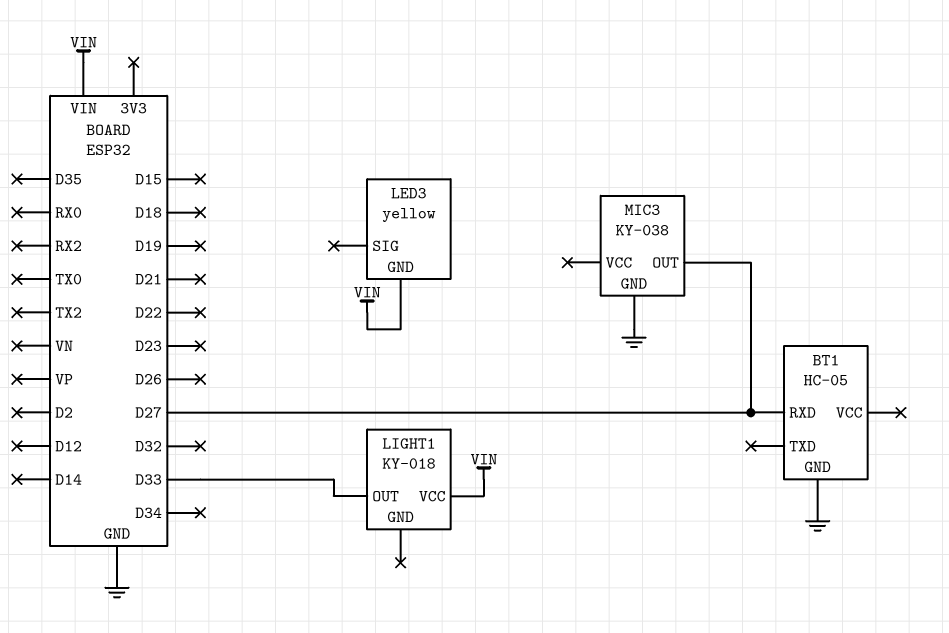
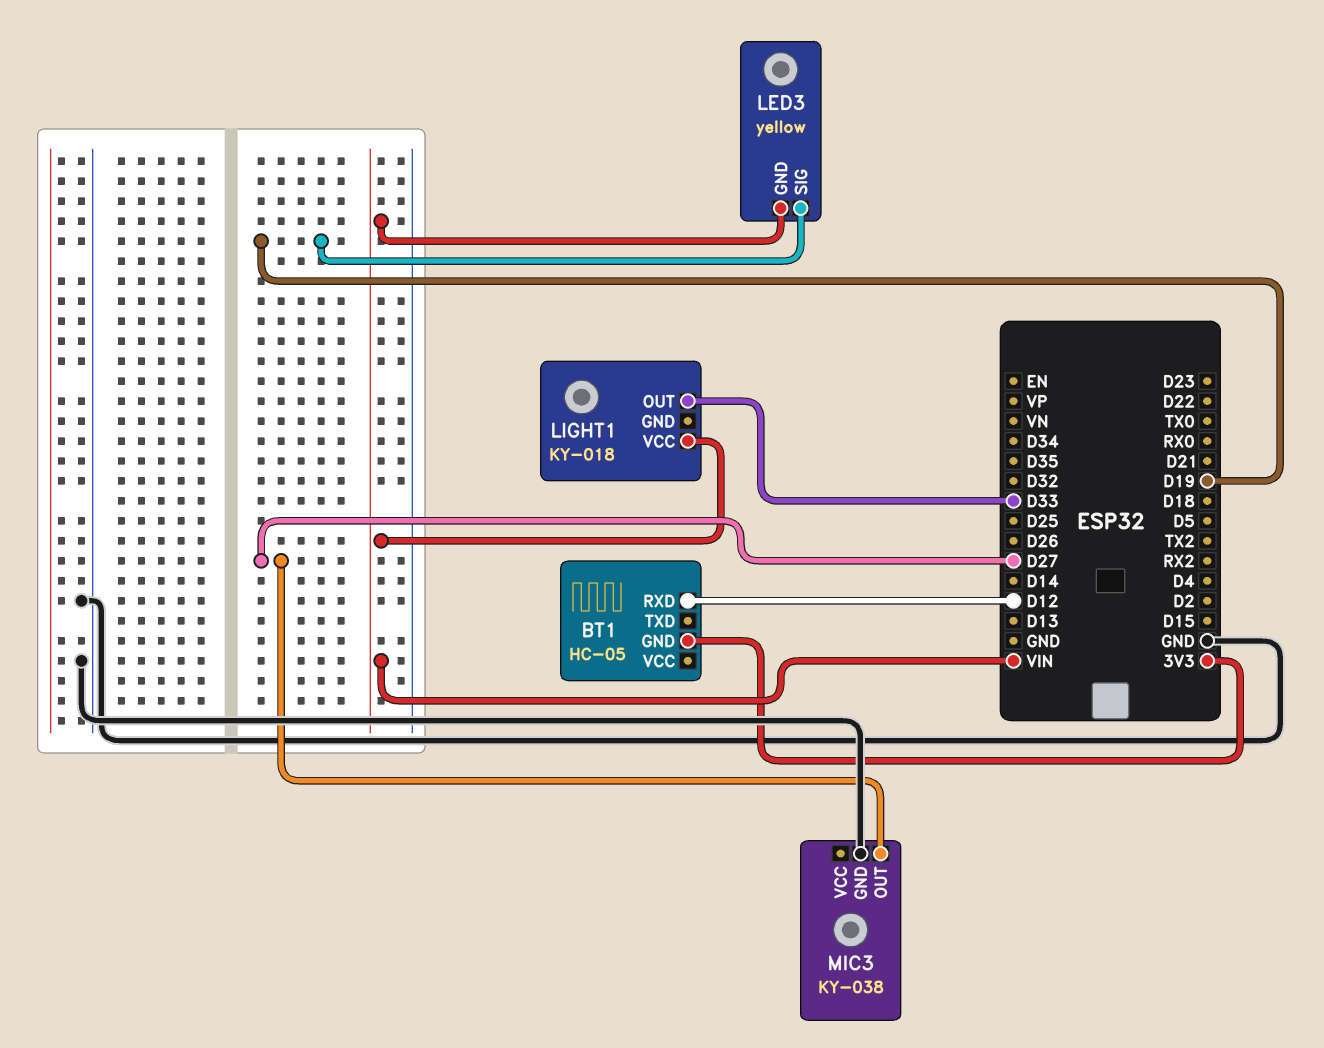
BT1 pin GND: GND -> 3V3
BT1 pin RXD: D27 -> D12
LED3 pin SIG: none -> D19

